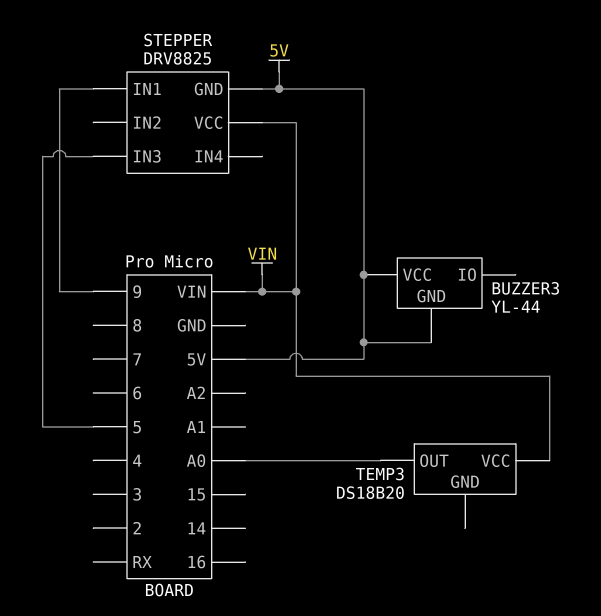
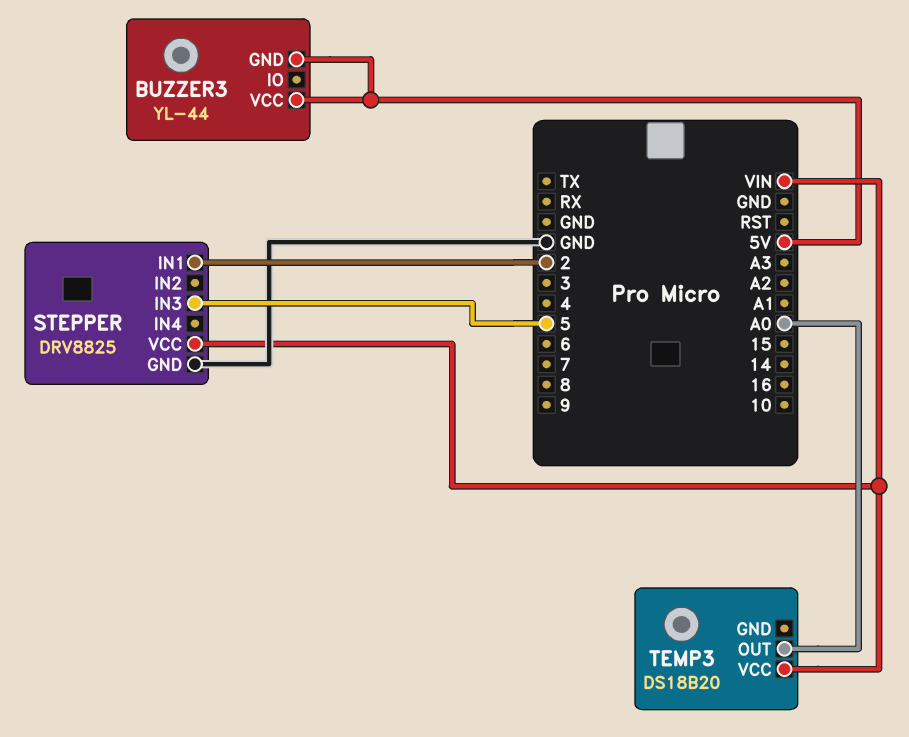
STEPPER pin GND: 5V -> GND
STEPPER pin IN1: 9 -> 2

